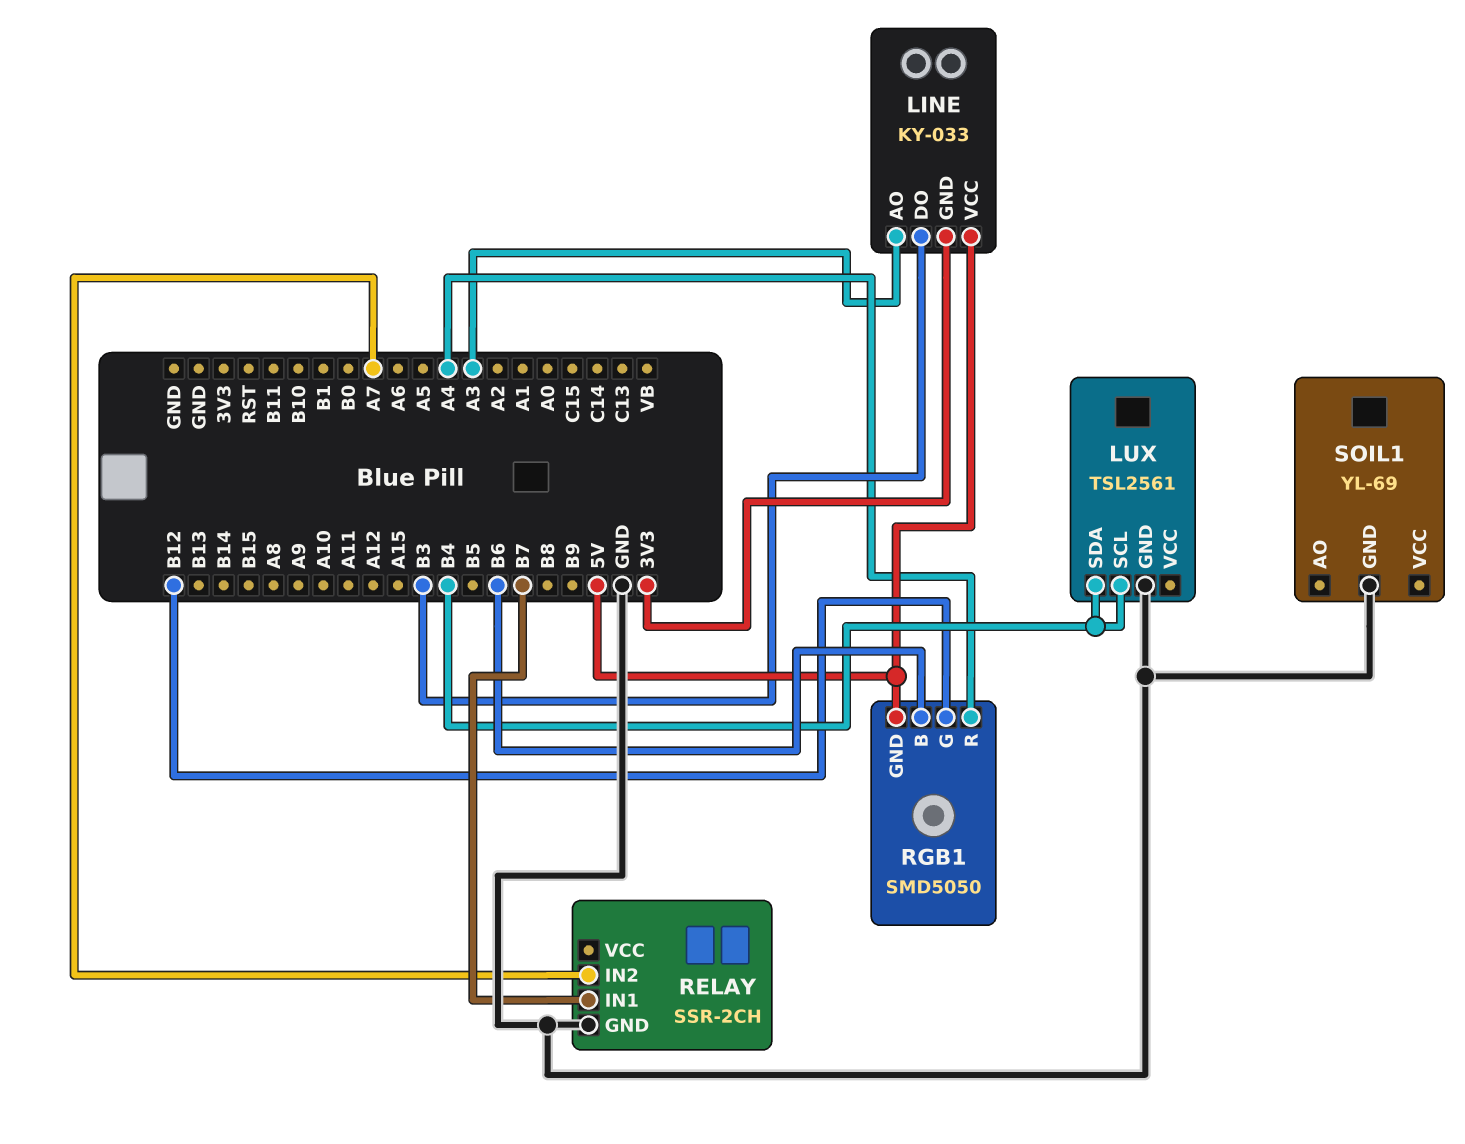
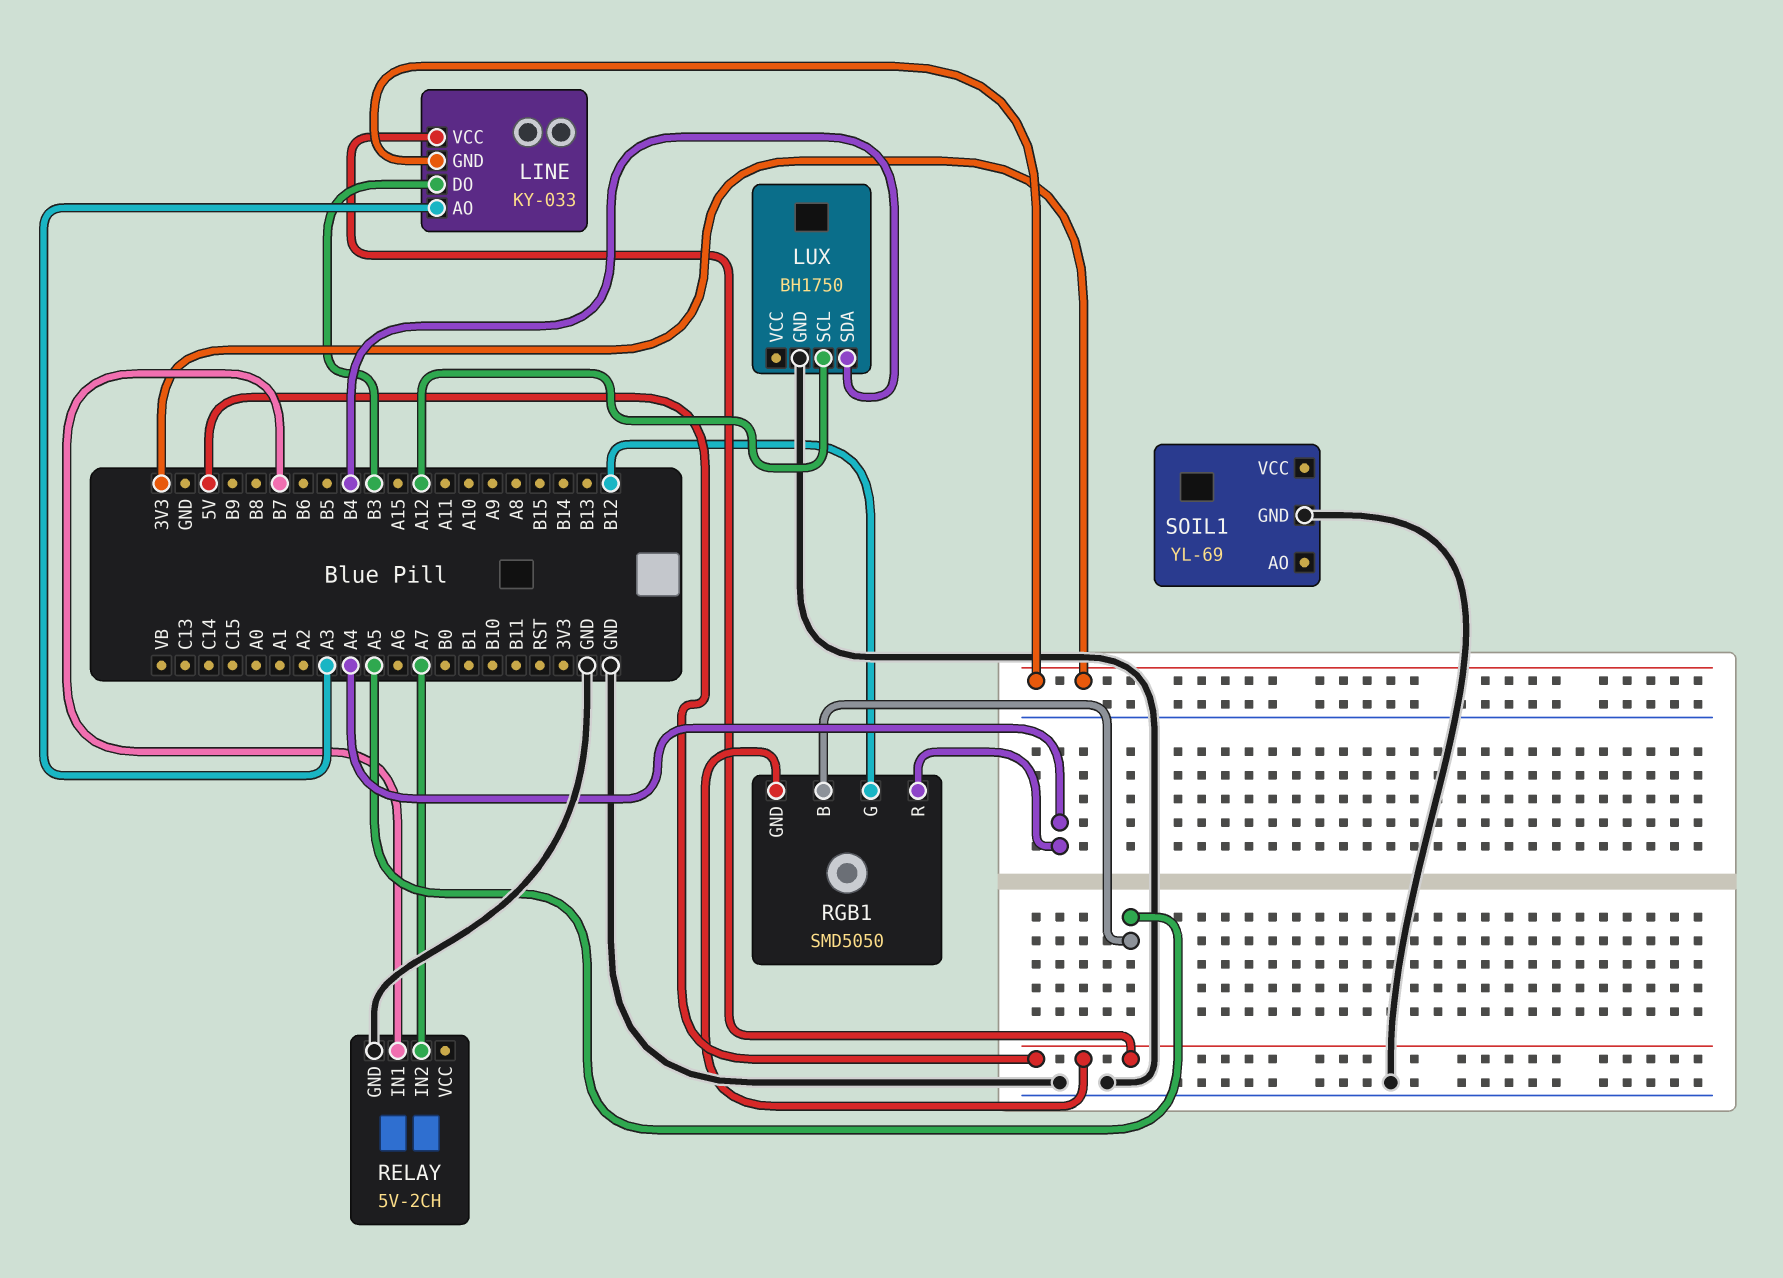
LUX: TSL2561 -> BH1750
LUX pin SCL: B4 -> A12
RELAY: SSR-2CH -> 5V-2CH
RGB1 pin B: B6 -> A5

